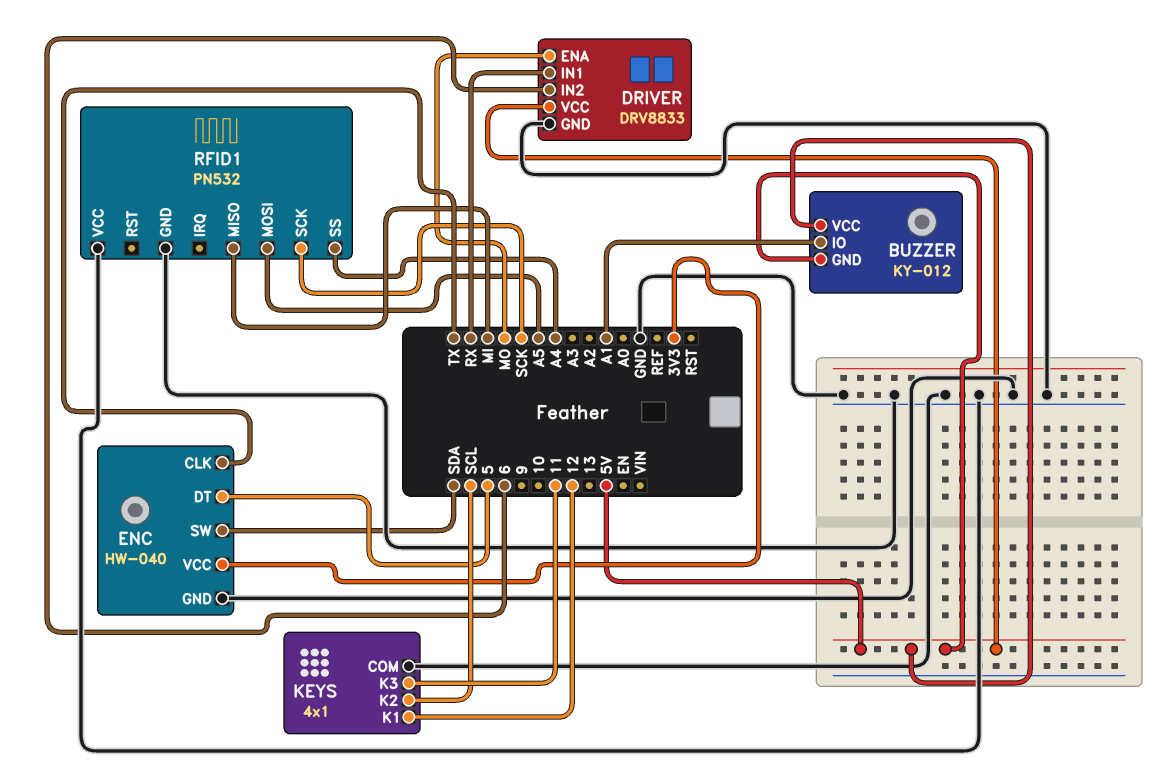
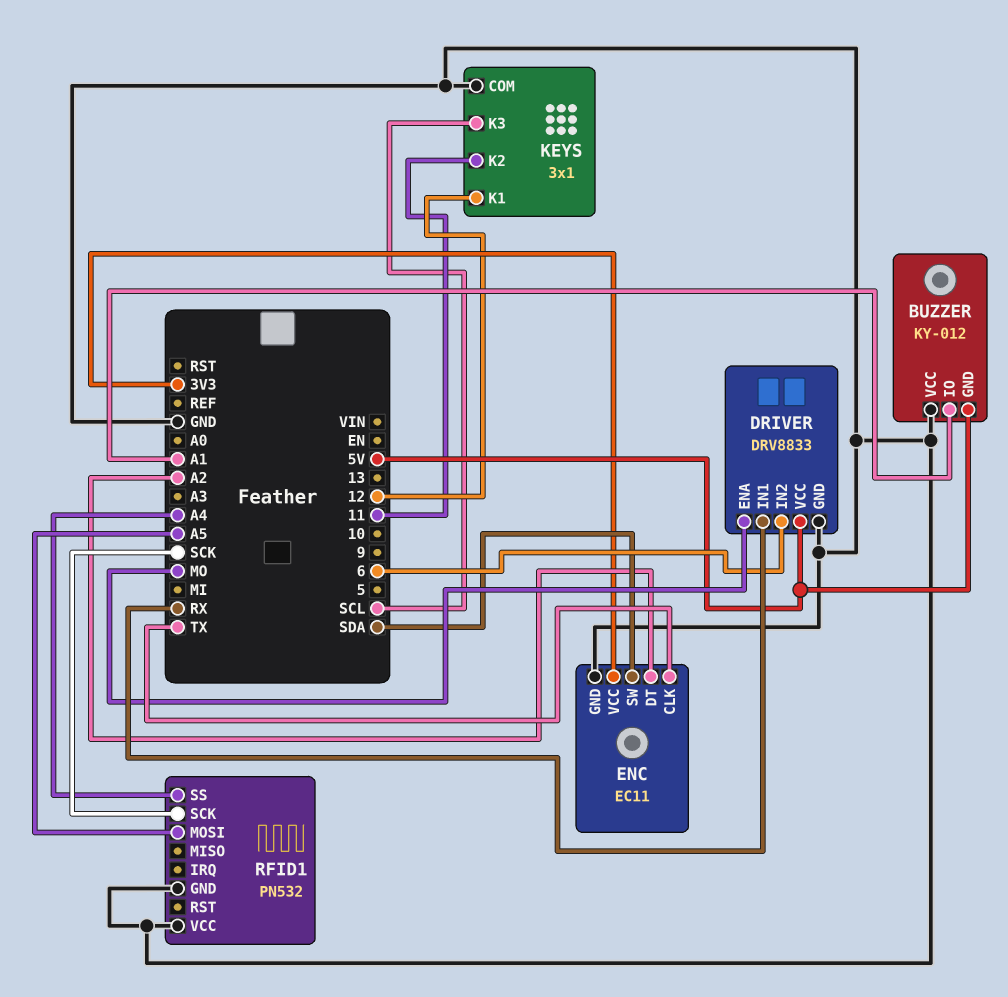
BUZZER pin VCC: 5V -> GND
ENC: HW-040 -> EC11
ENC pin DT: 5 -> A2
KEYS: 4x1 -> 3x1
KEYS pin K2: SCL -> 11
KEYS pin K3: 11 -> SCL
RFID1 pin MISO: MI -> none

